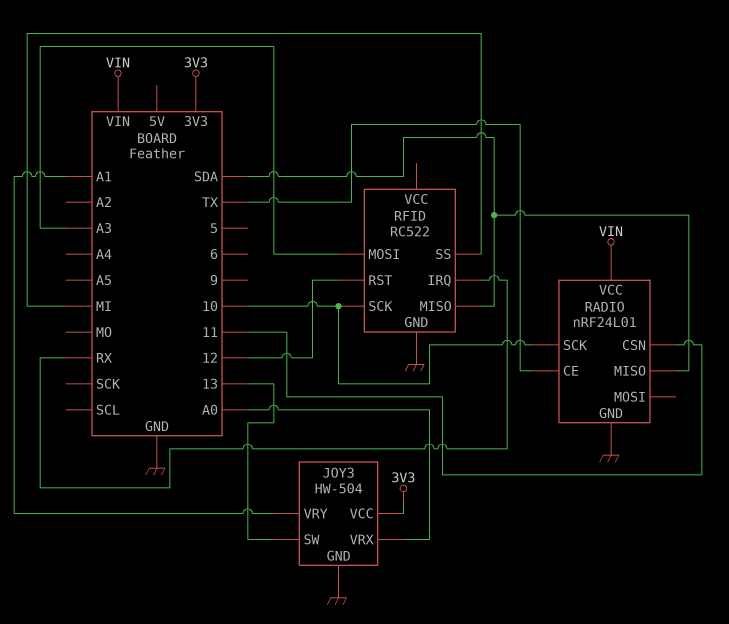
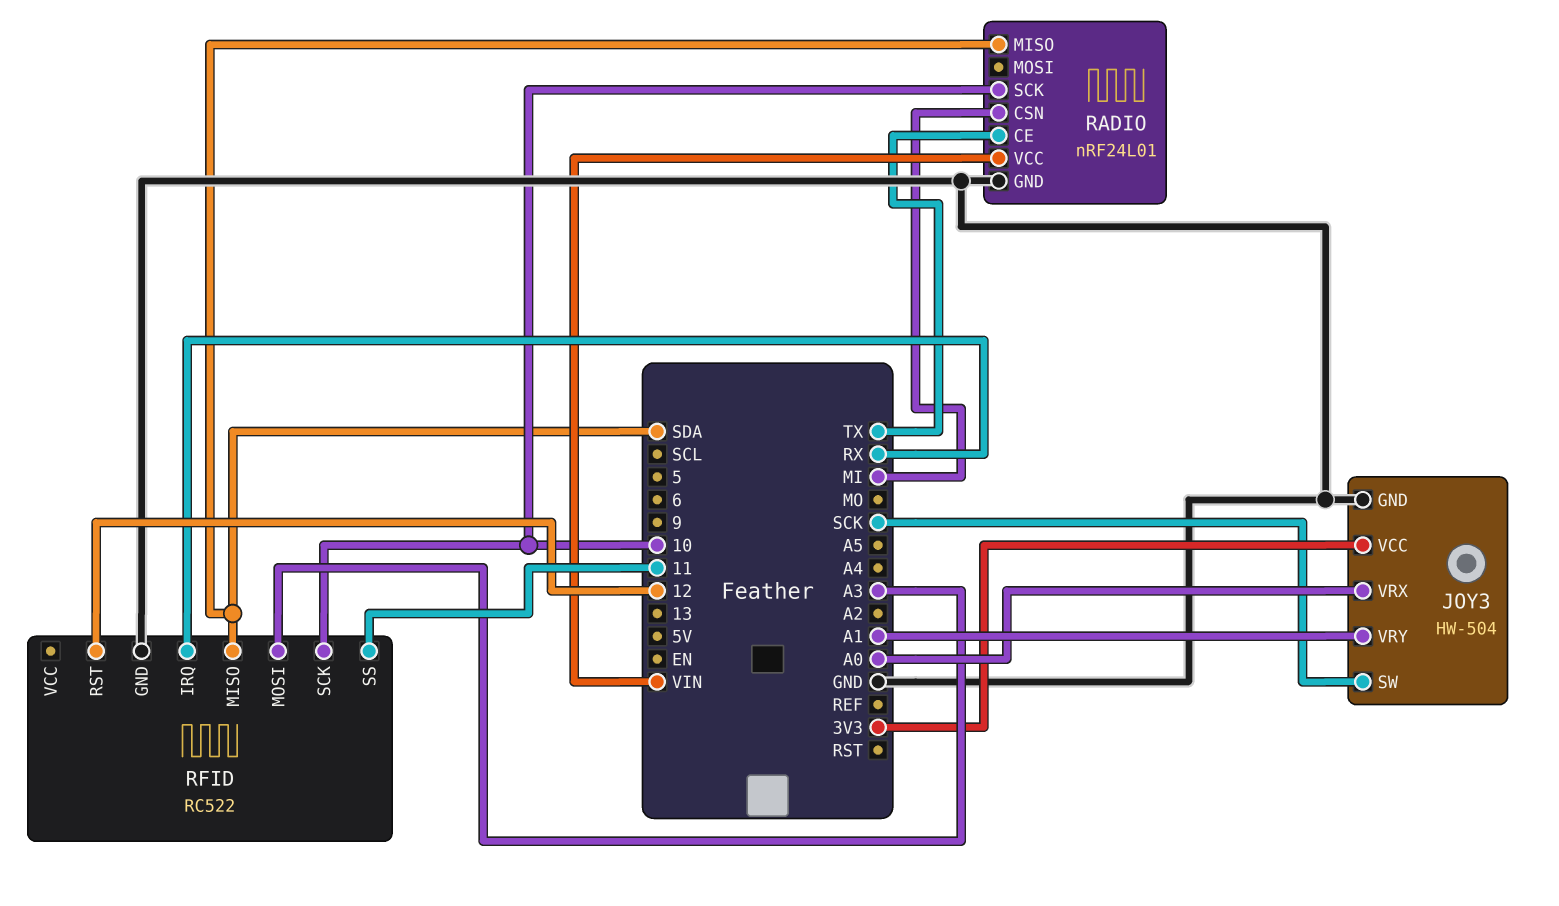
JOY3 pin SW: 13 -> SCK
RADIO pin CSN: 11 -> MI
RFID pin SS: MI -> 11

